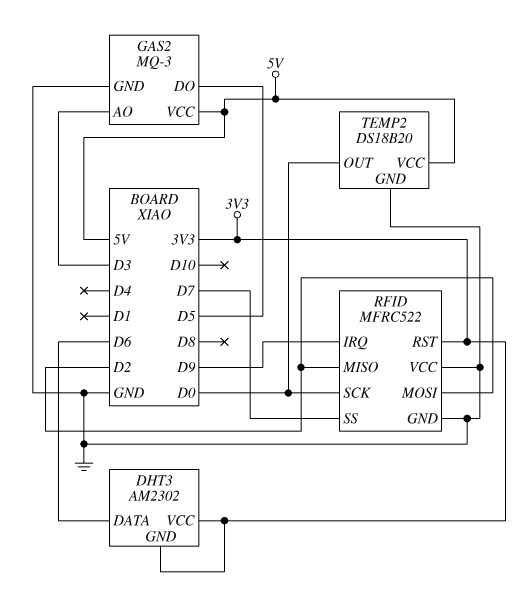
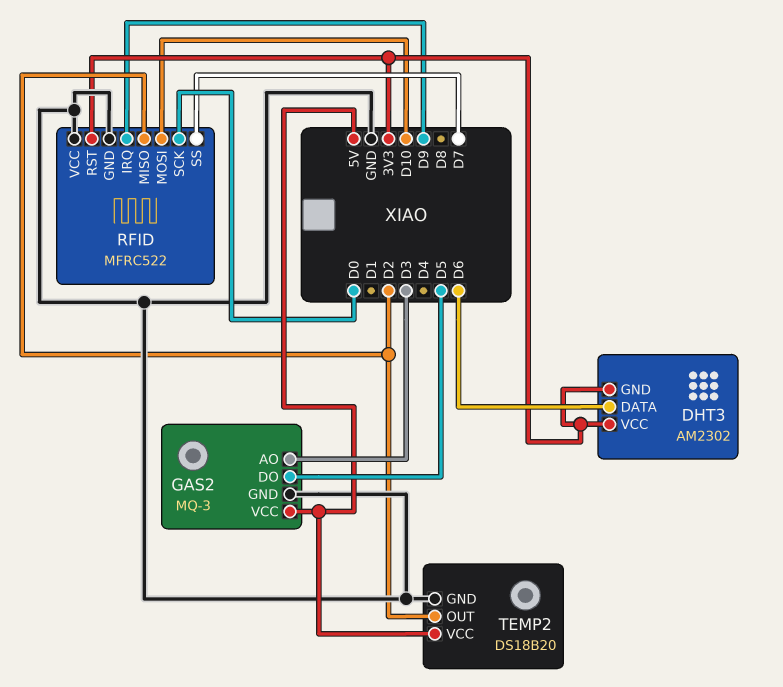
RFID pin MOSI: D2 -> D10
TEMP2 pin OUT: D0 -> D2

